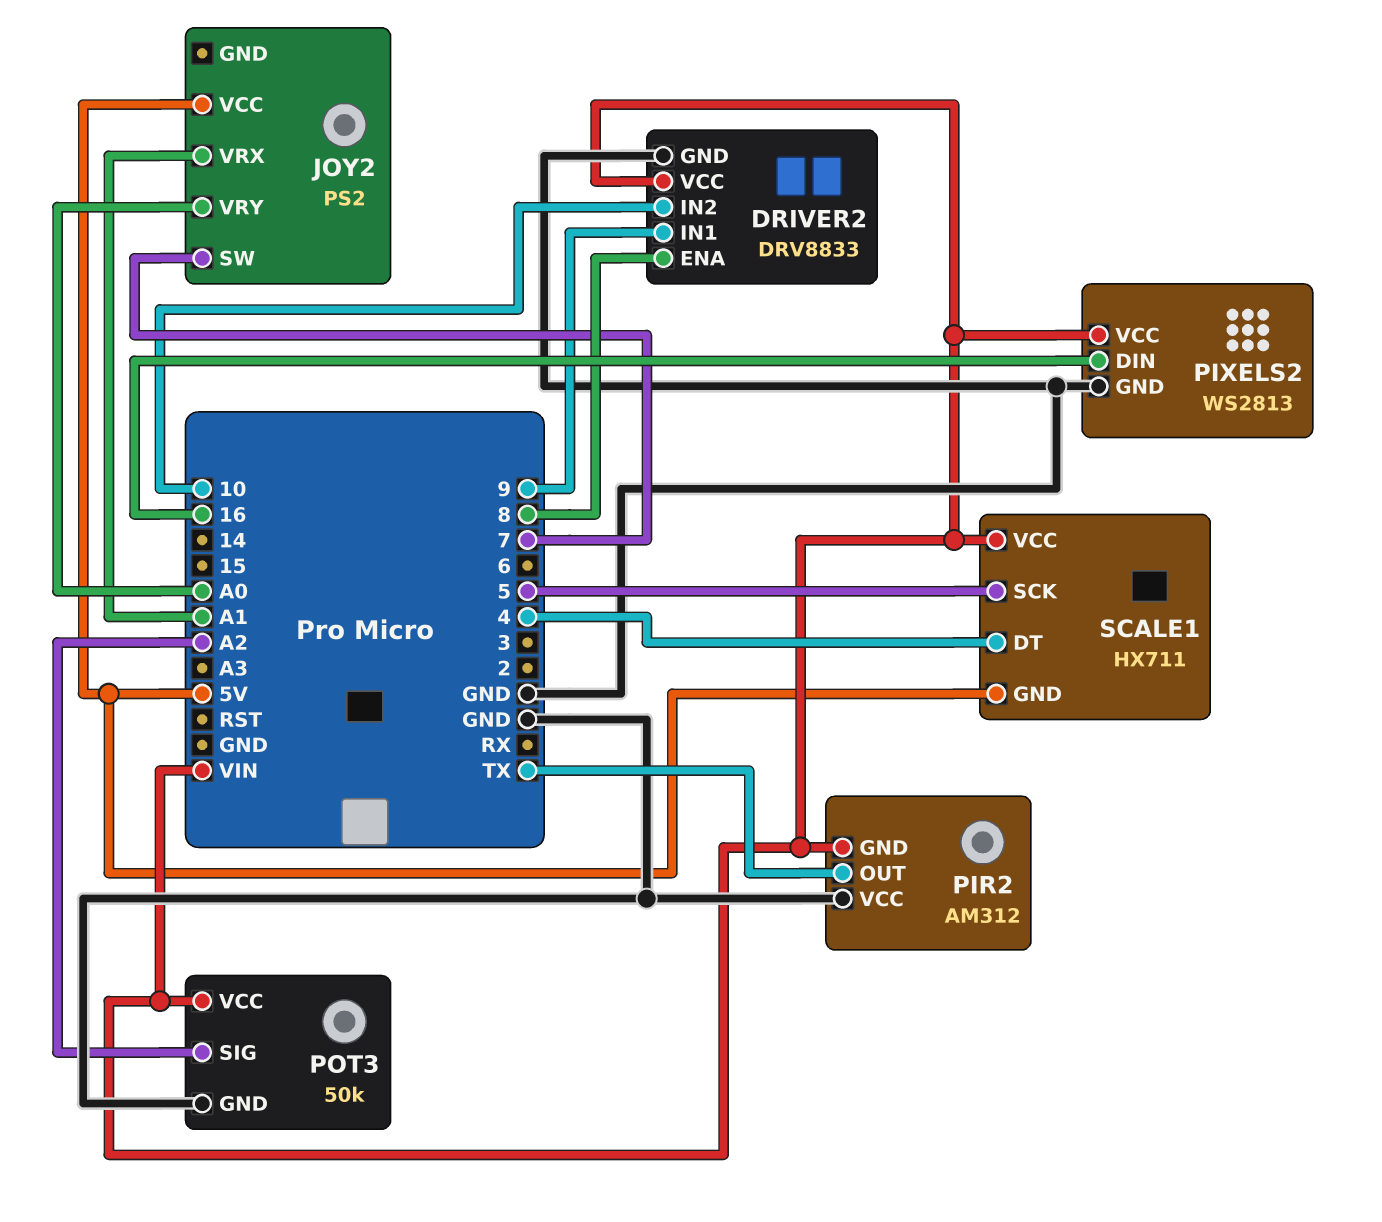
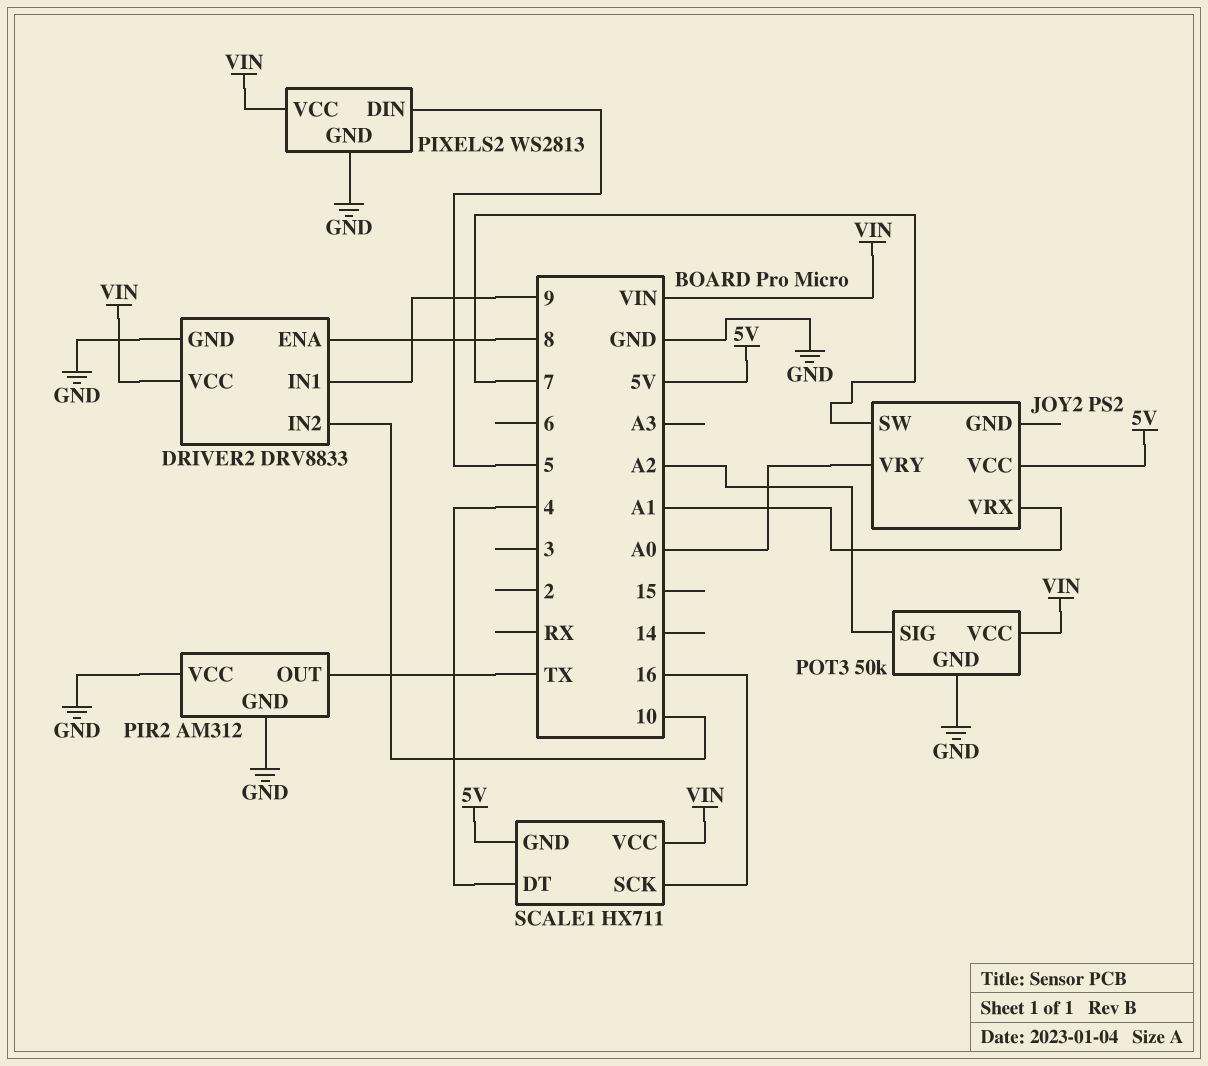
PIR2 pin GND: VIN -> GND
PIXELS2 pin DIN: 16 -> 5
SCALE1 pin SCK: 5 -> 16

